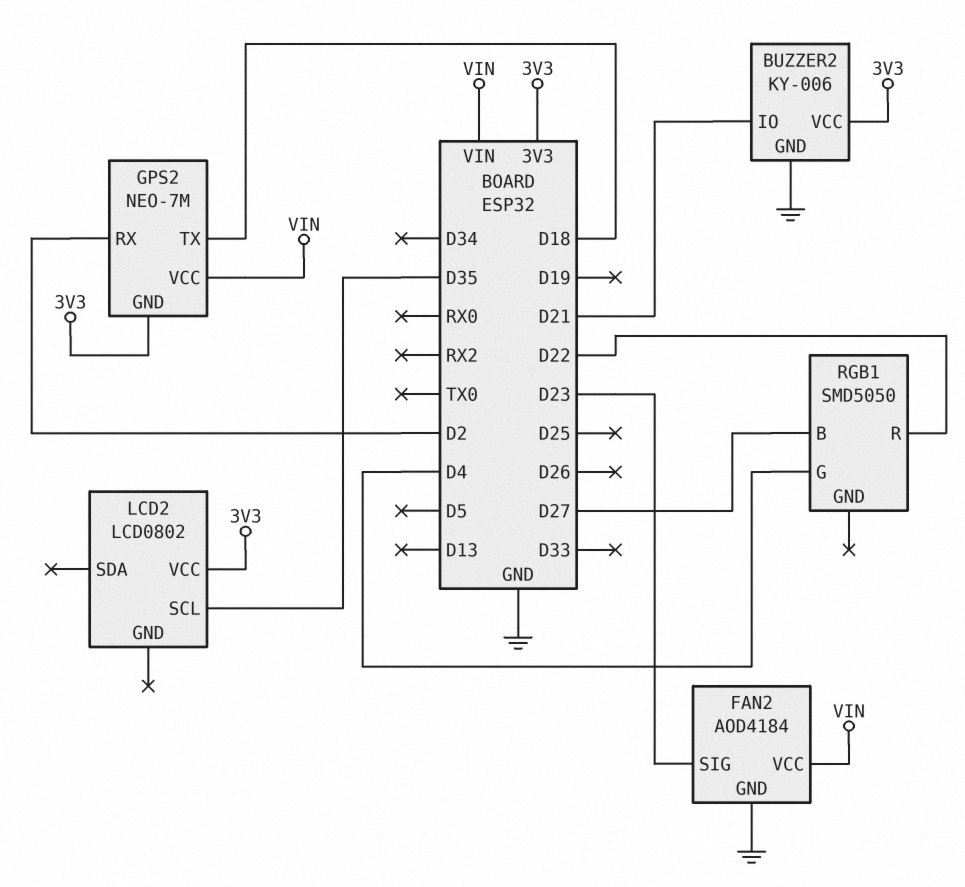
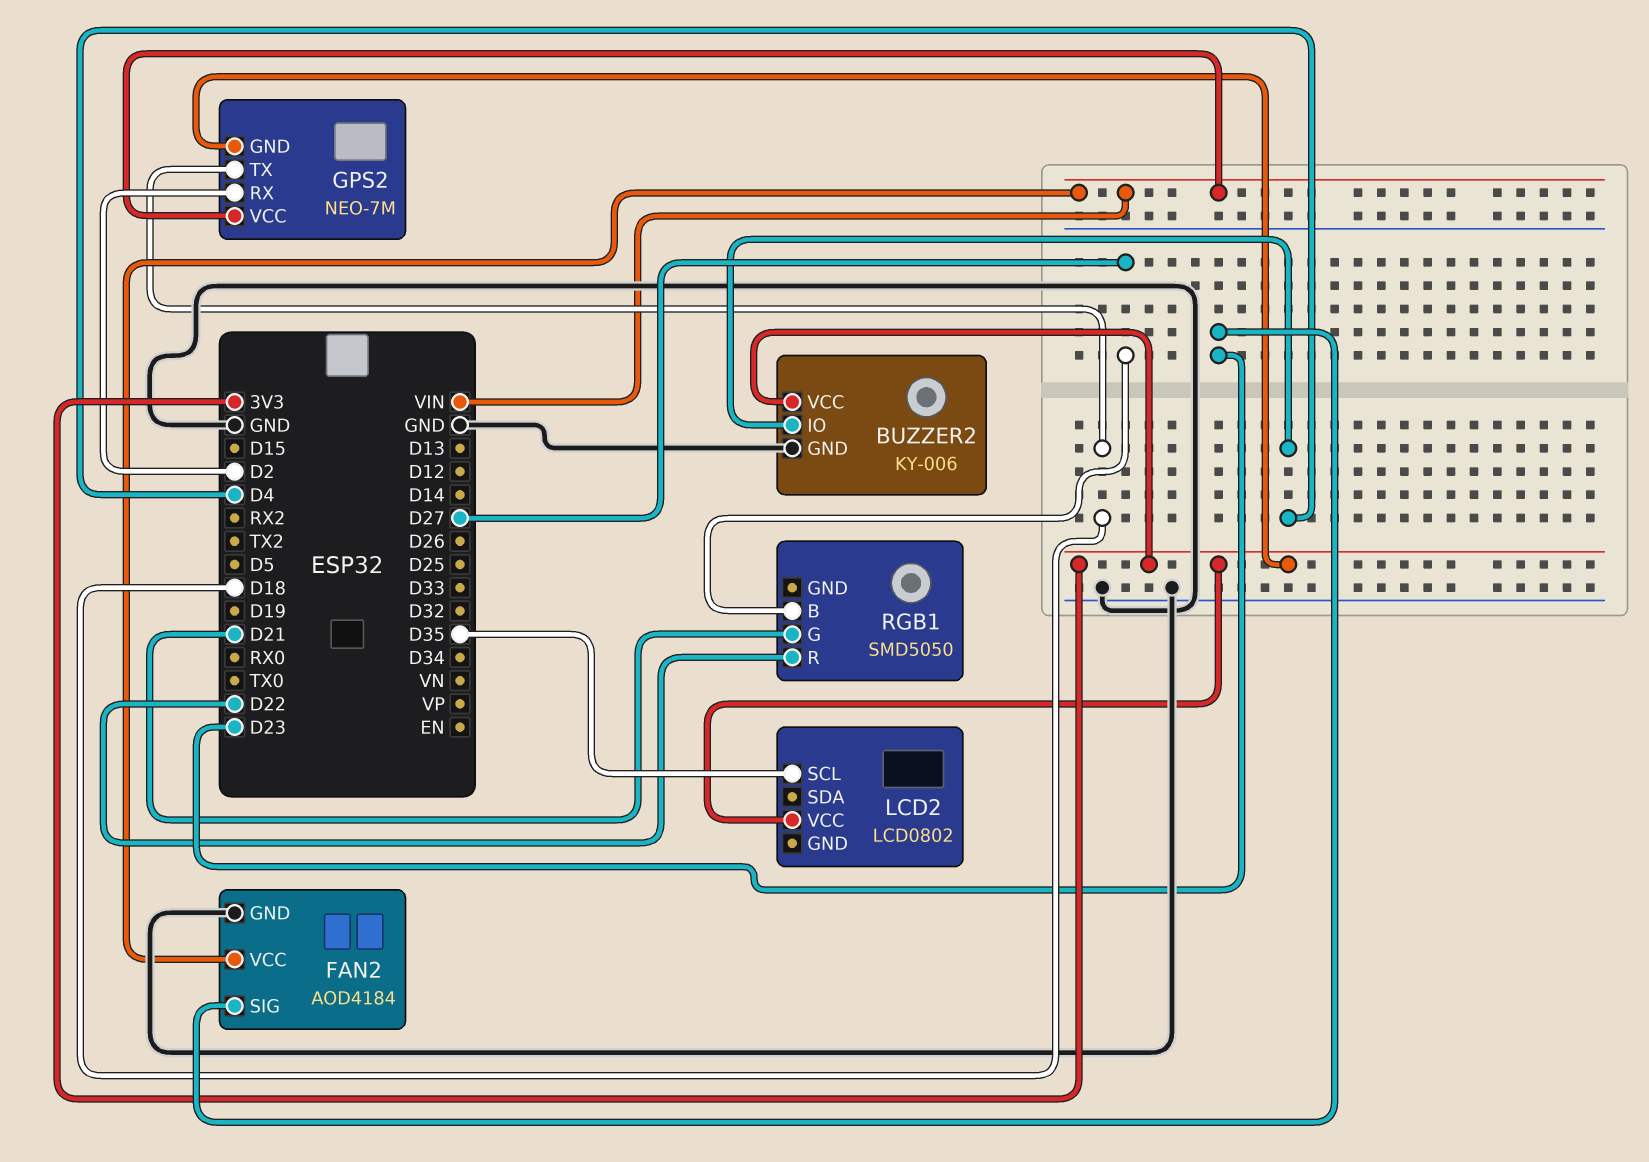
BUZZER2 pin IO: D21 -> D4
RGB1 pin G: D4 -> D21

